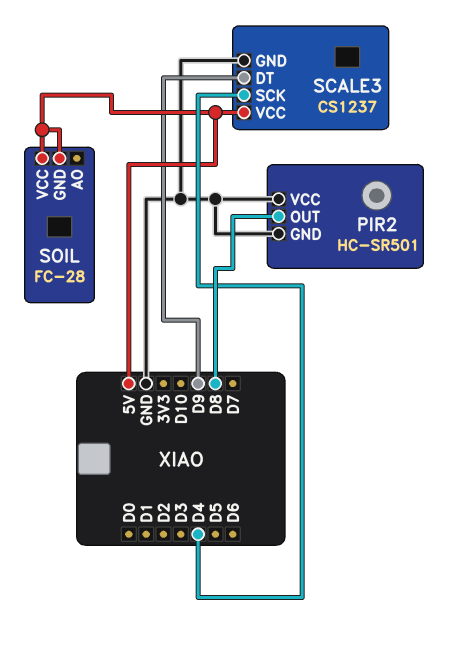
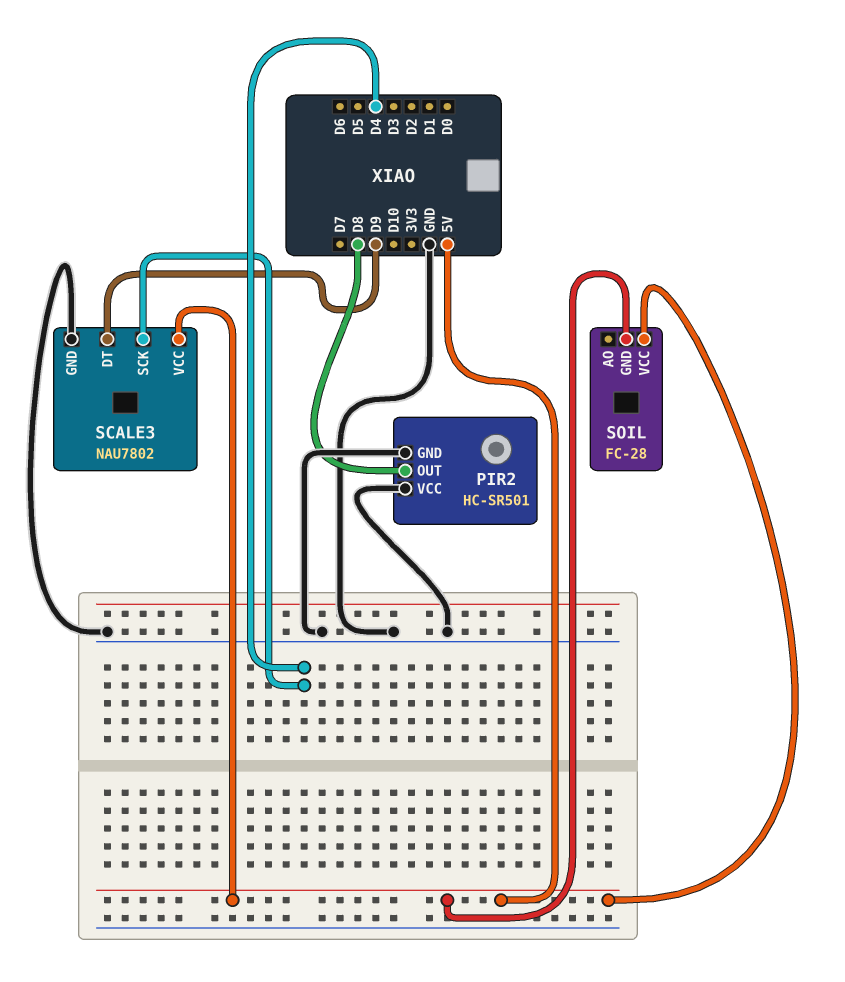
SCALE3: CS1237 -> NAU7802

